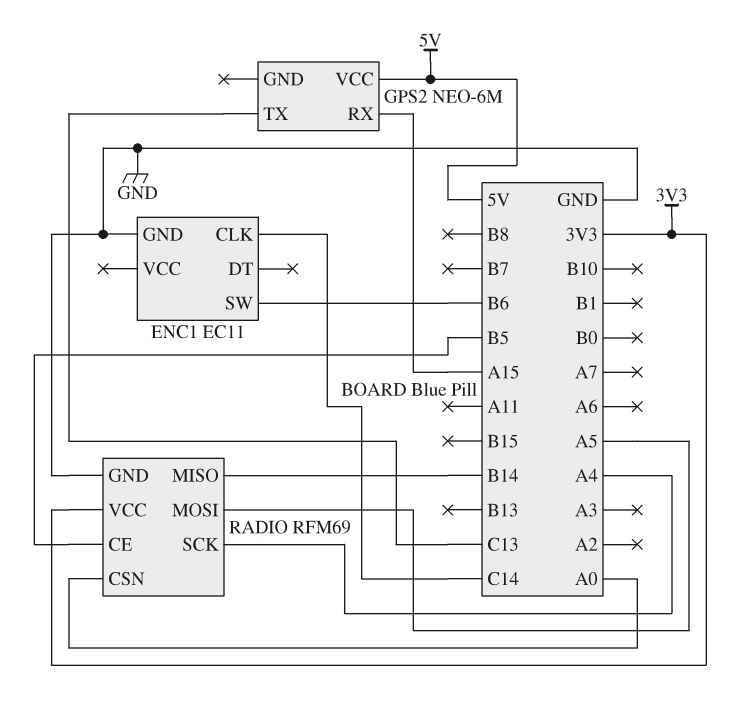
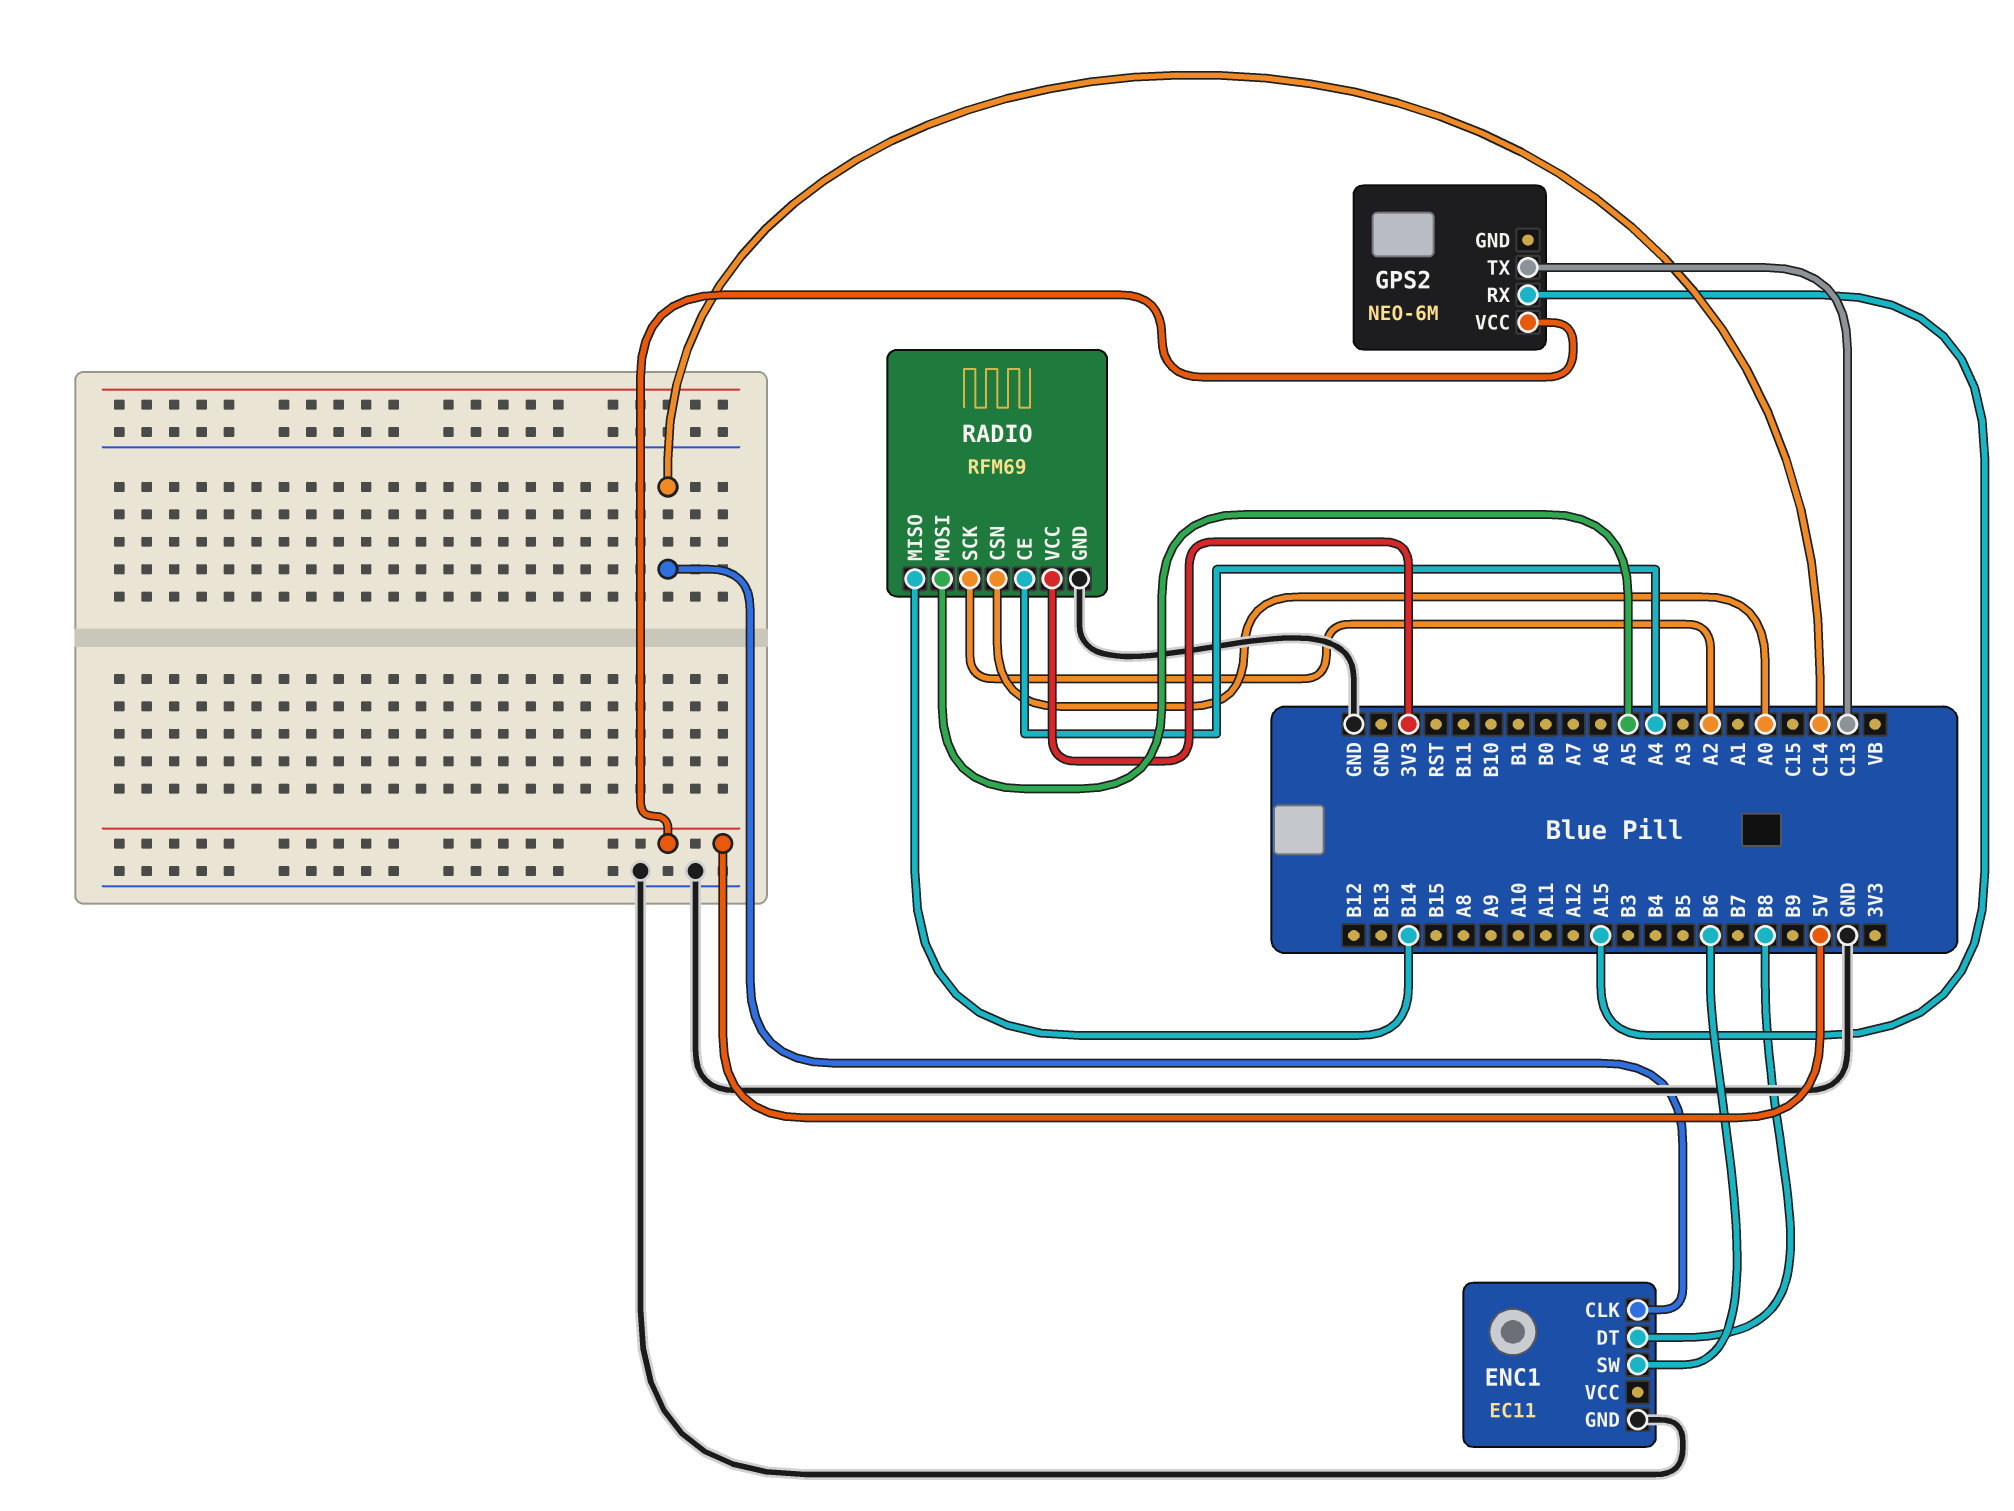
ENC1 pin DT: none -> B8
RADIO pin CE: B5 -> A4
RADIO pin SCK: A4 -> A2

